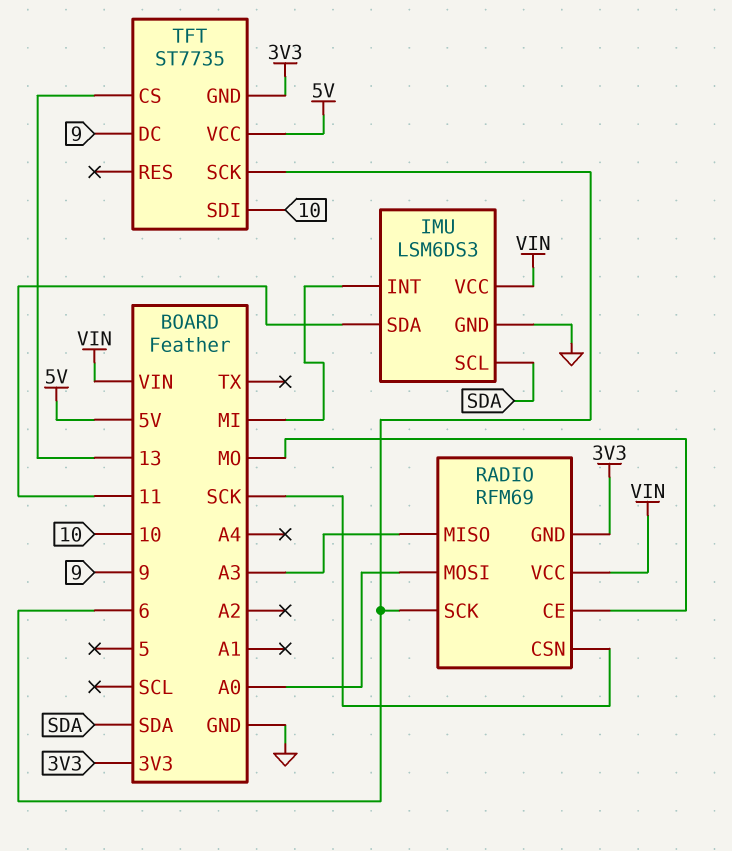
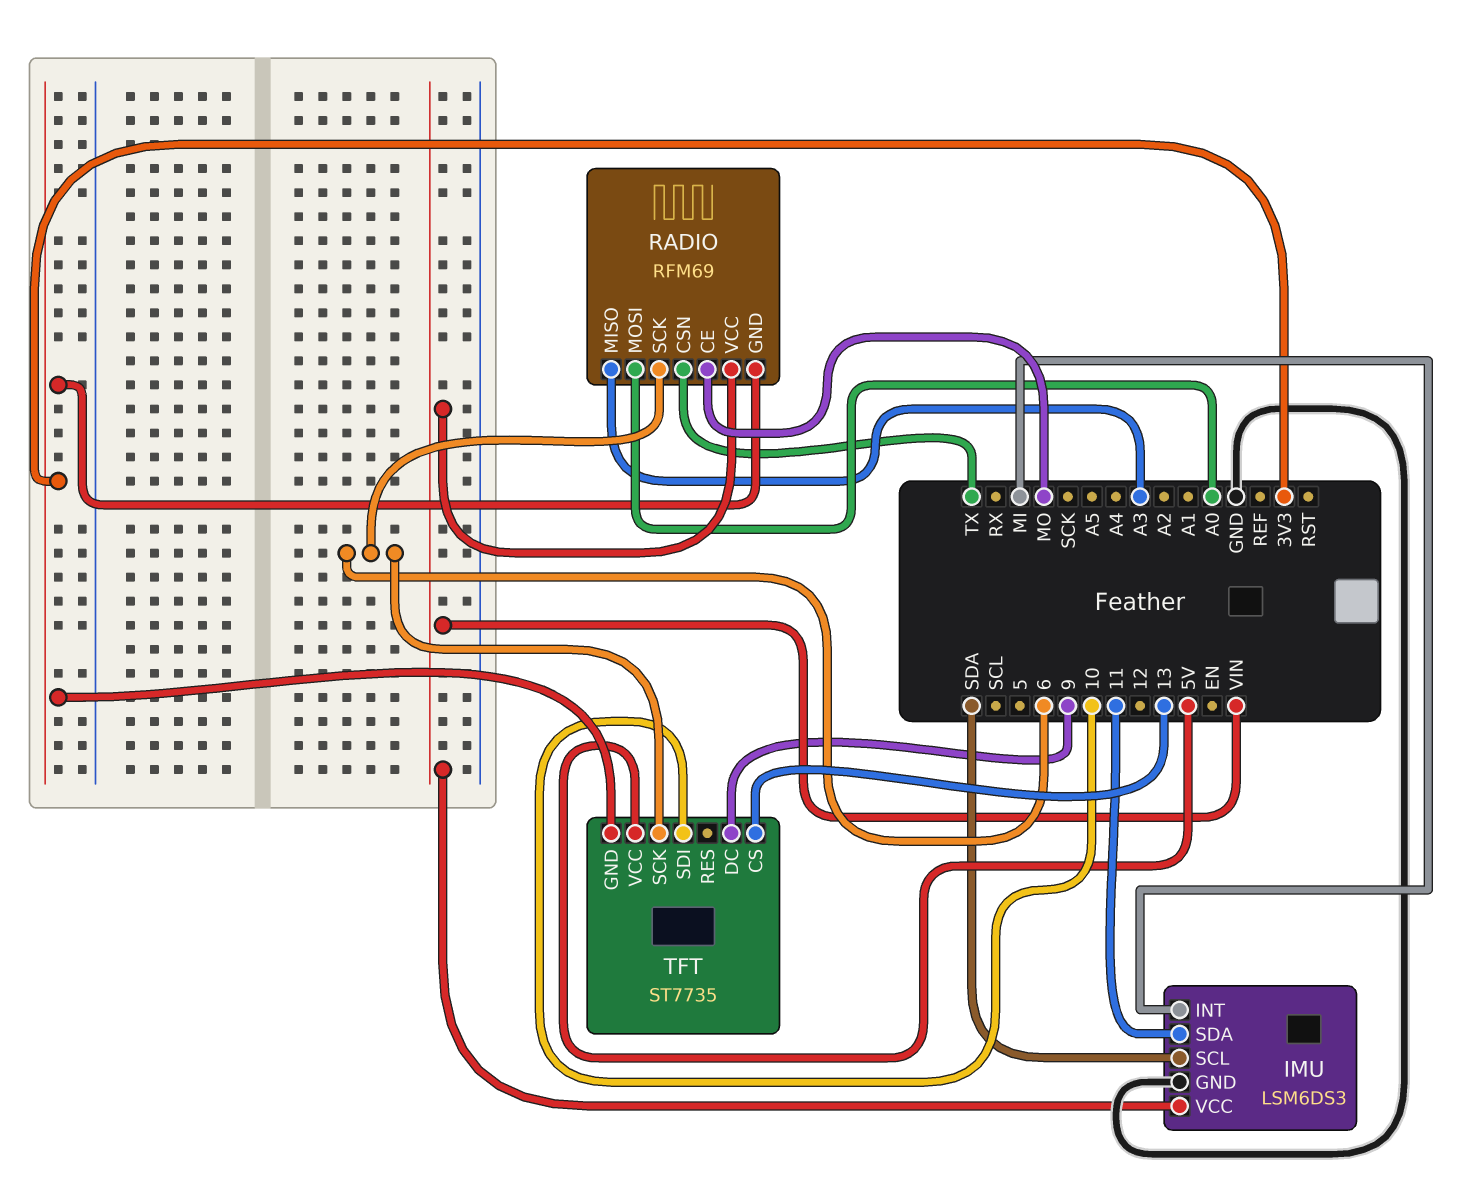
RADIO pin CSN: SCK -> TX

